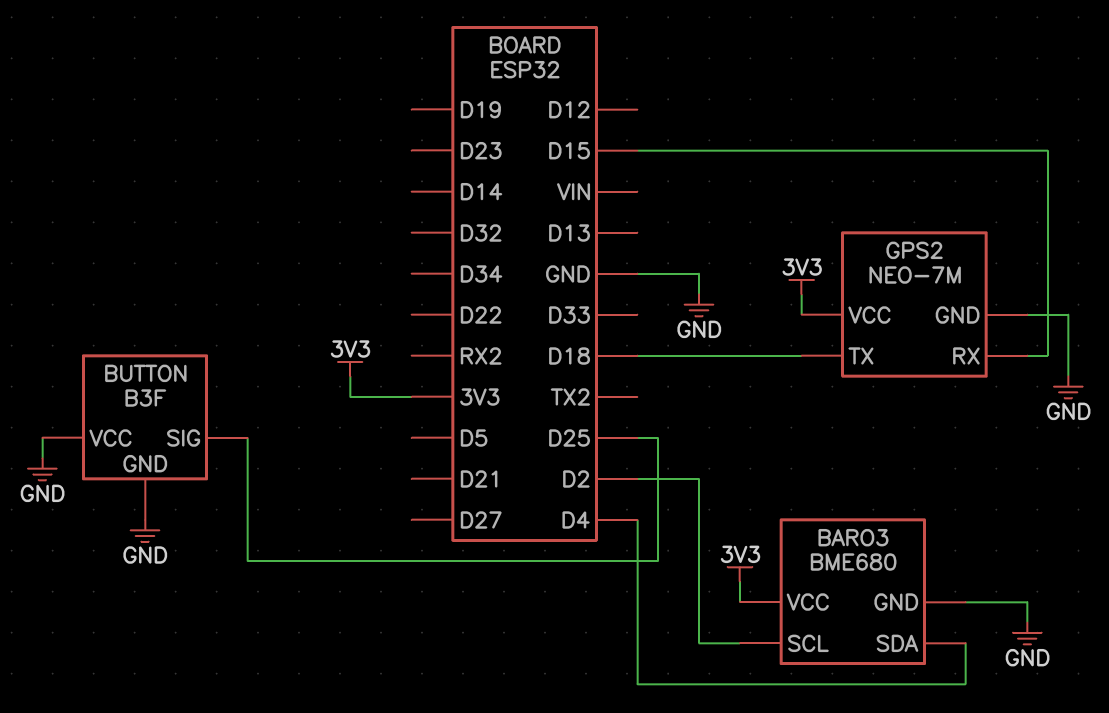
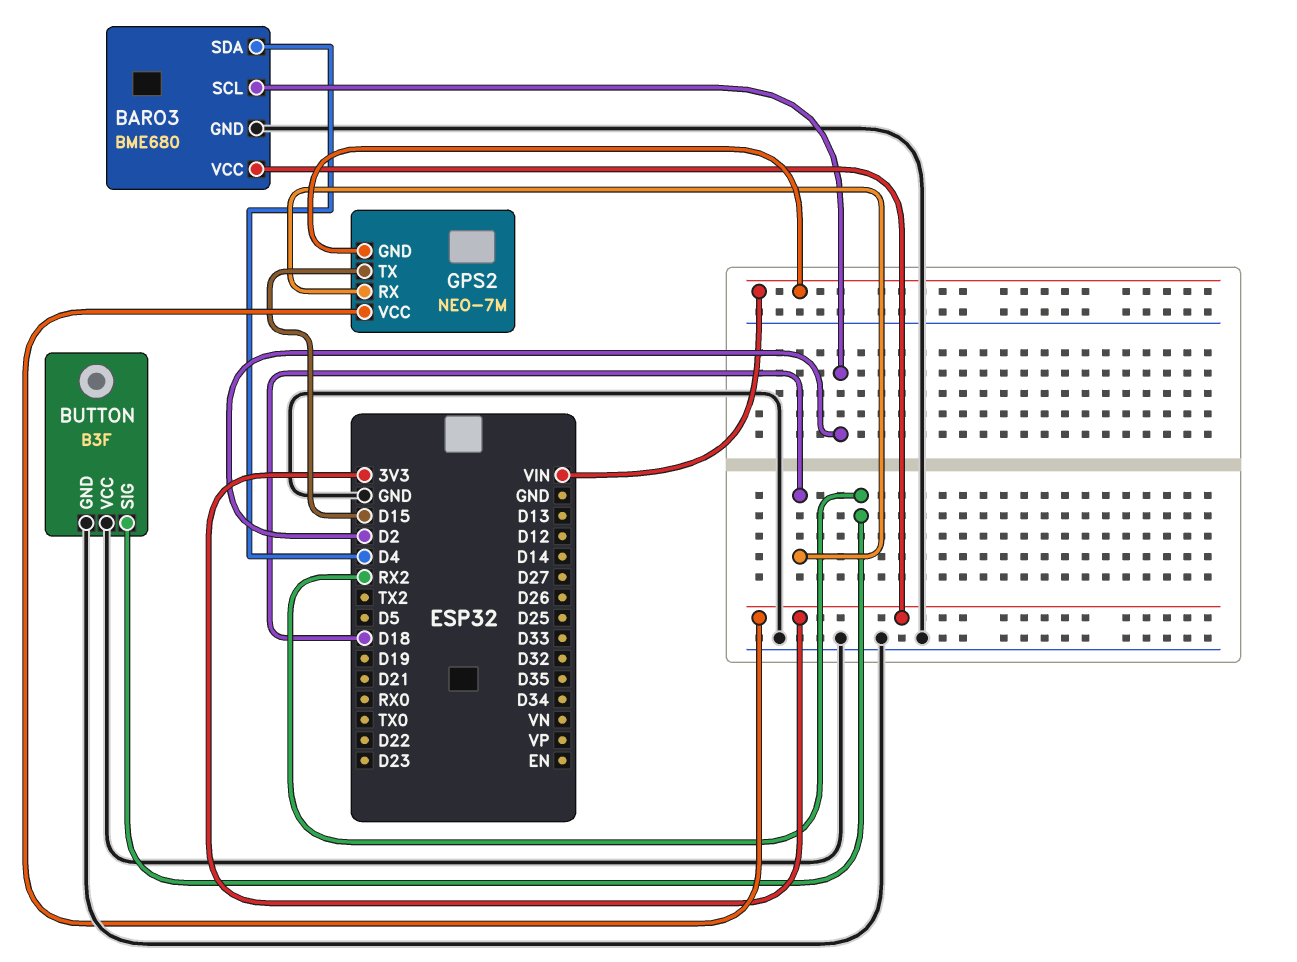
BUTTON pin SIG: D25 -> RX2
GPS2 pin GND: GND -> VIN
GPS2 pin RX: D15 -> D18
GPS2 pin TX: D18 -> D15

